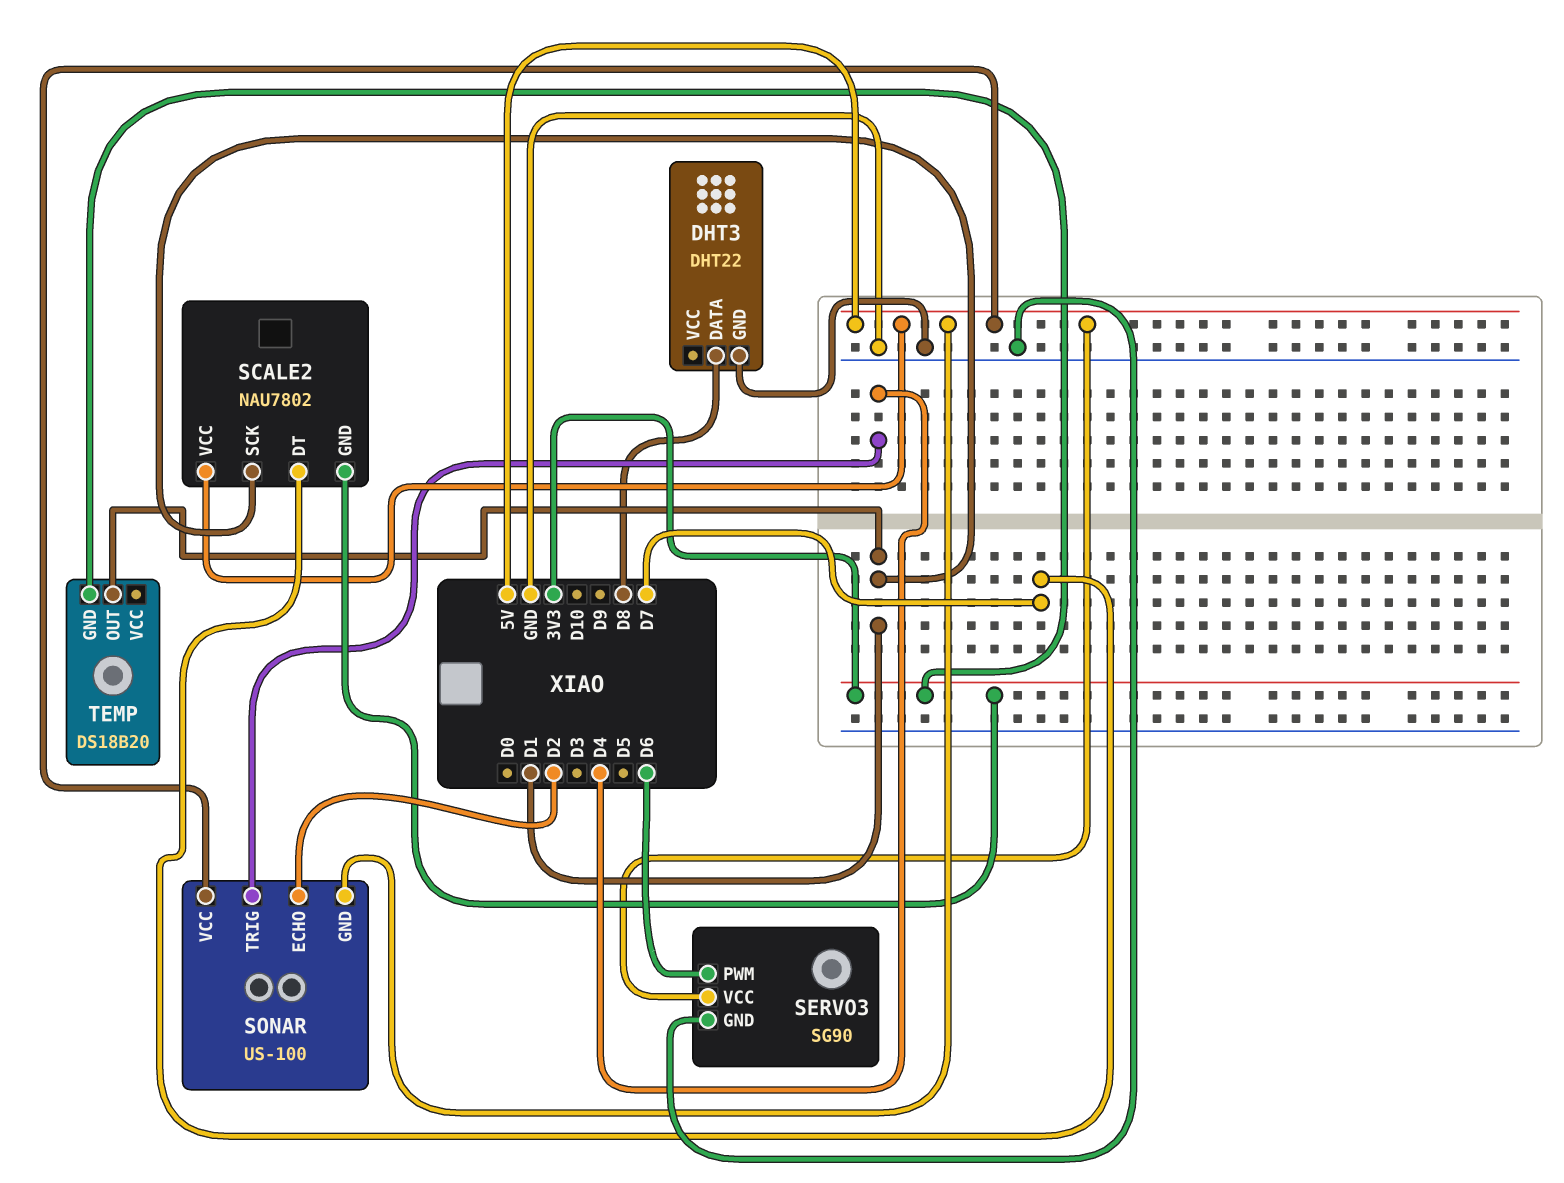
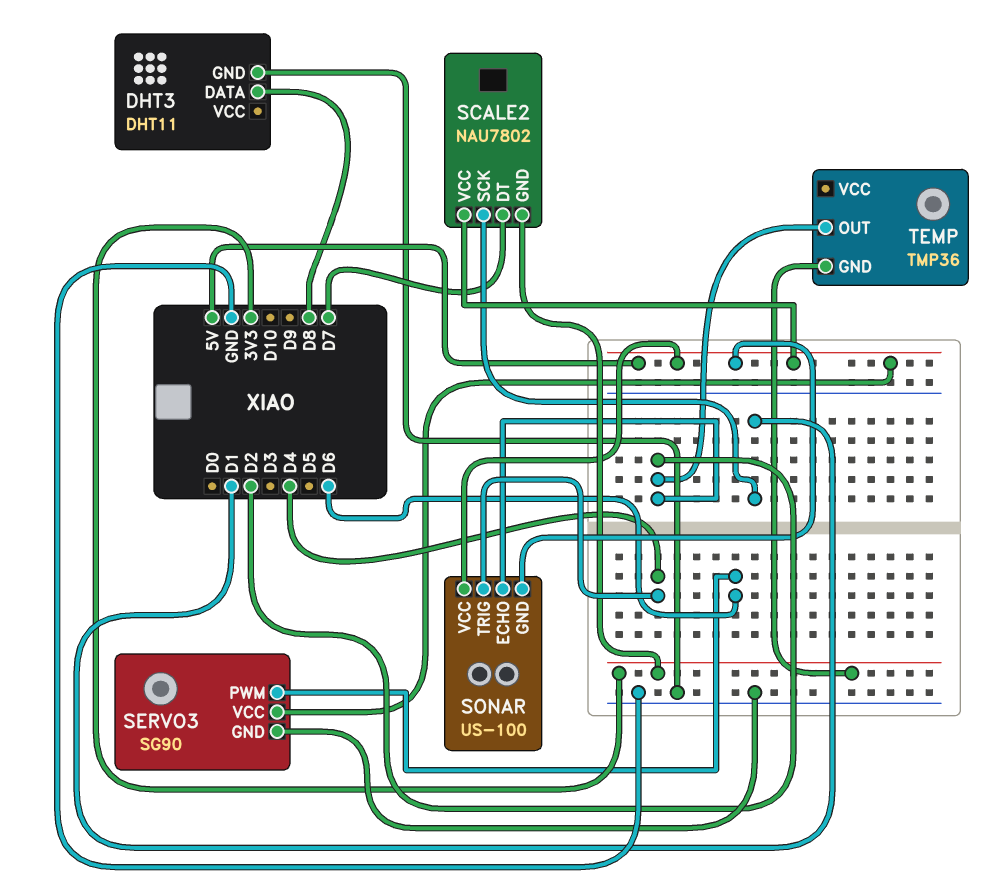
DHT3: DHT22 -> DHT11
TEMP: DS18B20 -> TMP36
TEMP pin OUT: D1 -> D2

